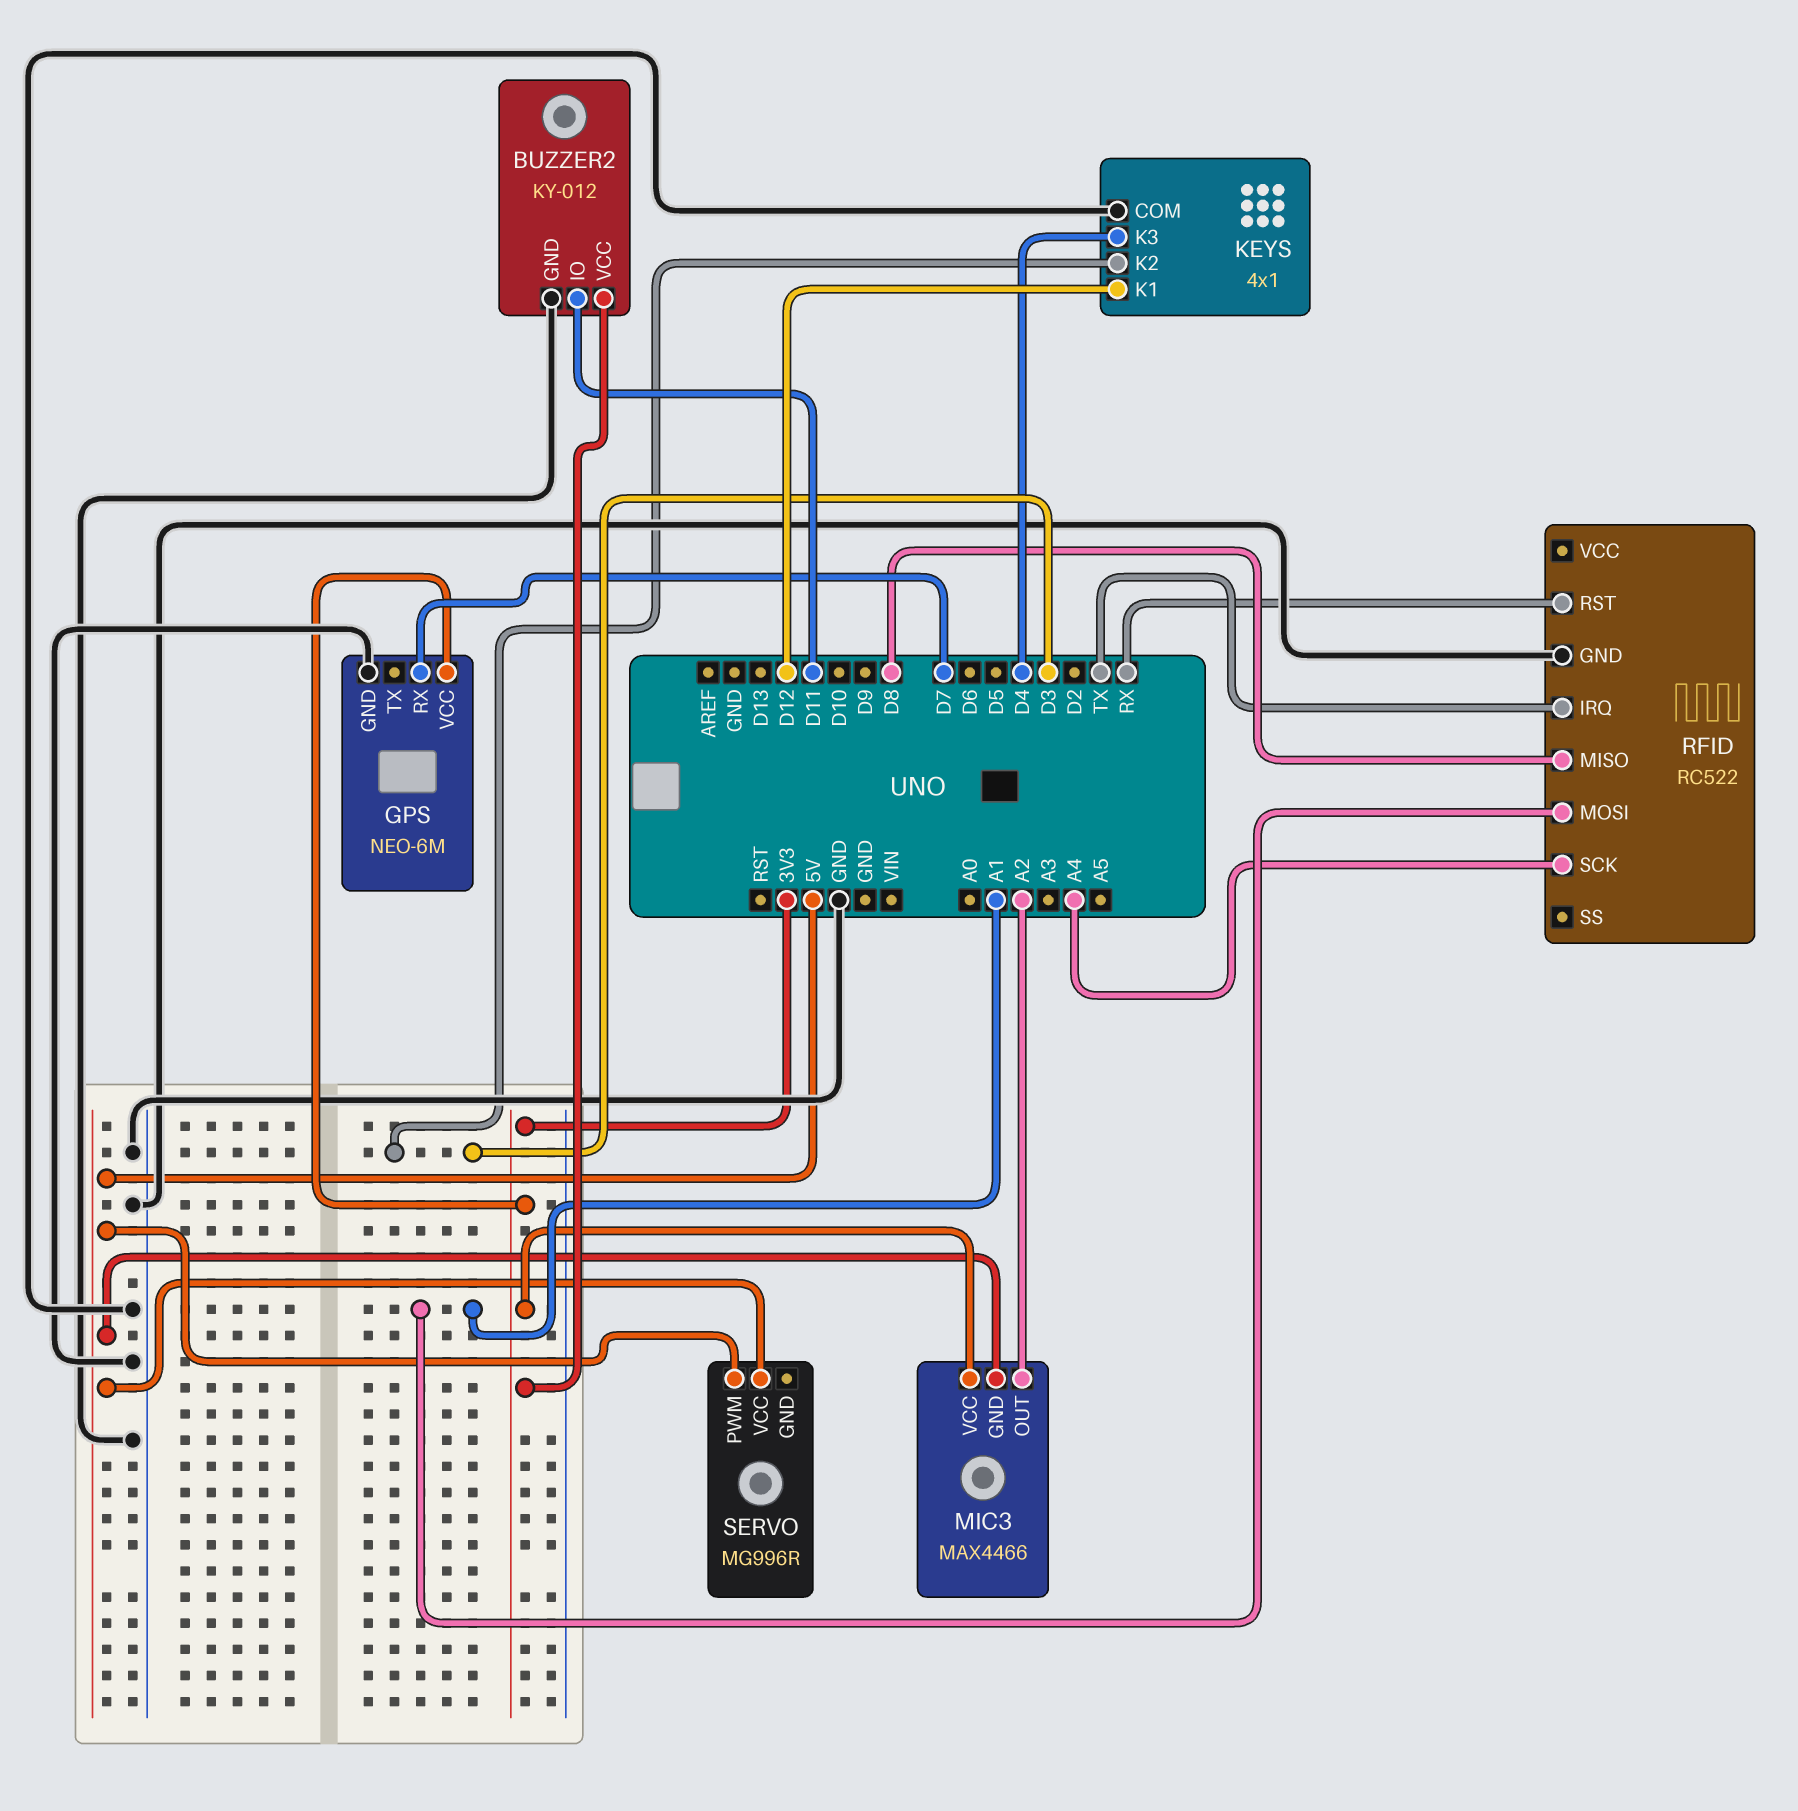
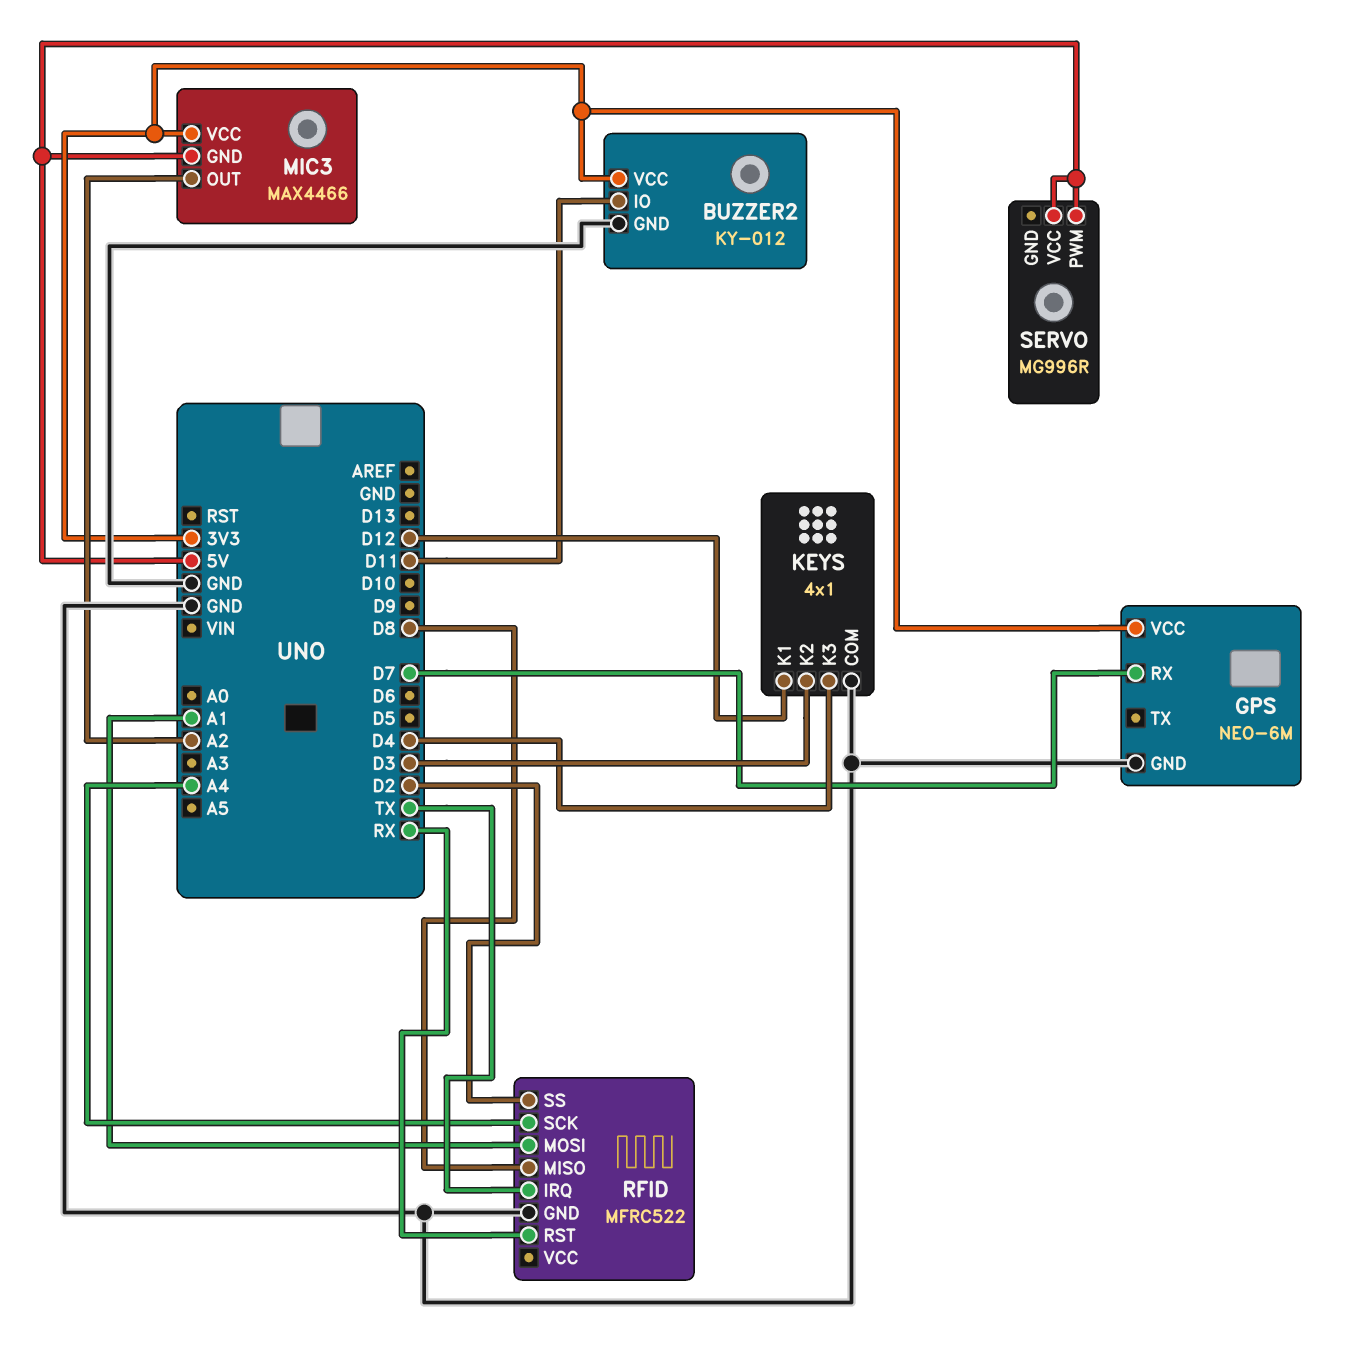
RFID: RC522 -> MFRC522
RFID pin SS: none -> D2

